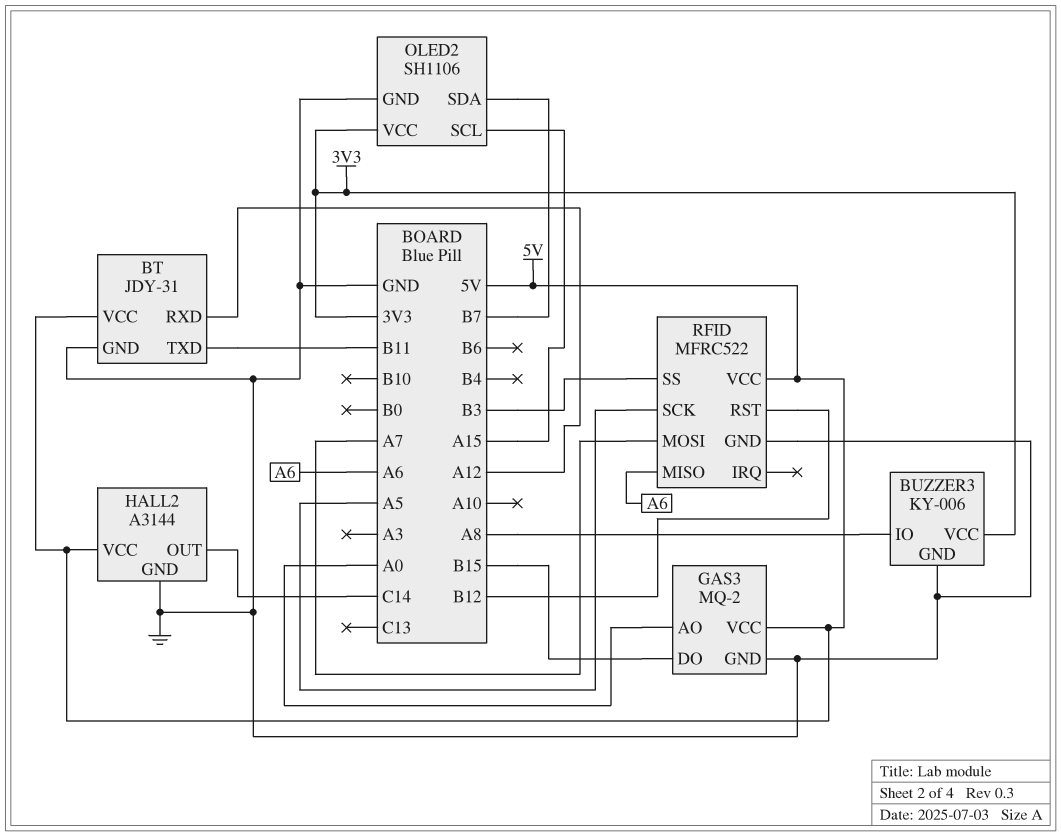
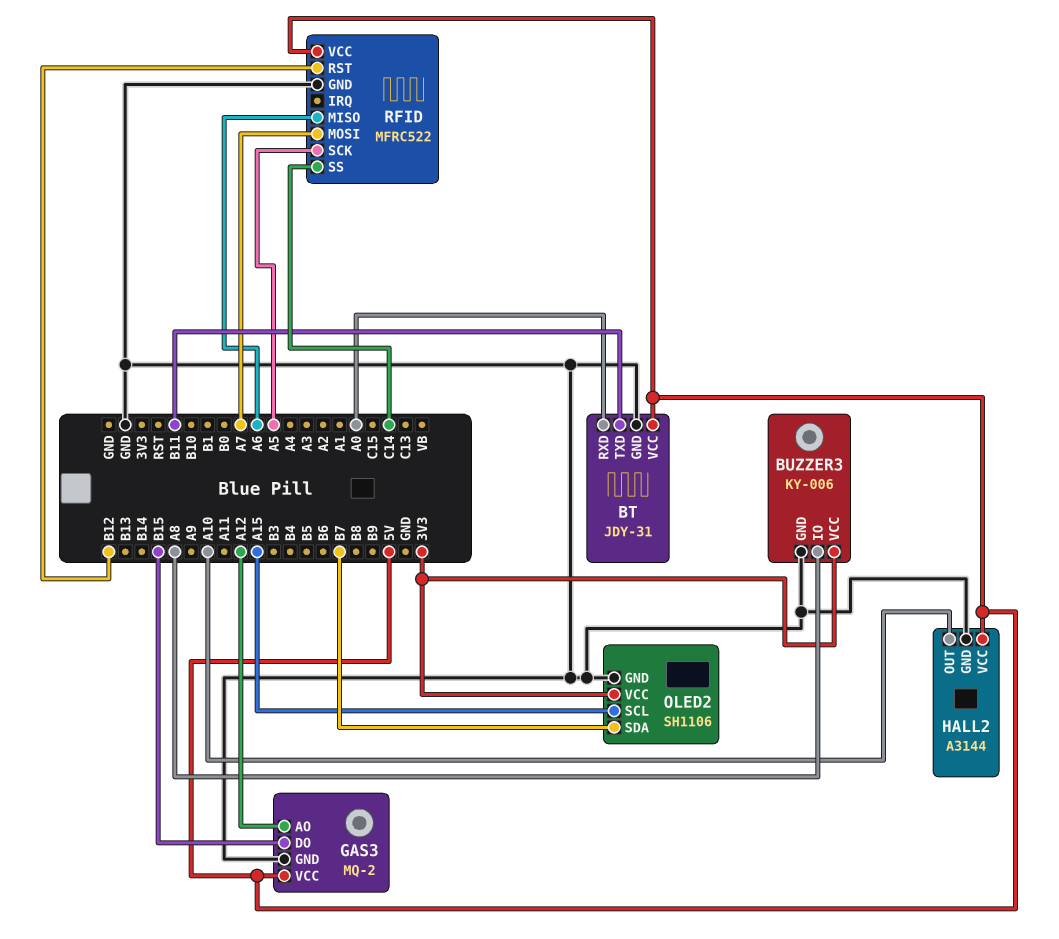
BT pin RXD: A12 -> A0
GAS3 pin AO: A0 -> A12
HALL2 pin OUT: C14 -> A10
RFID pin SS: B3 -> C14

